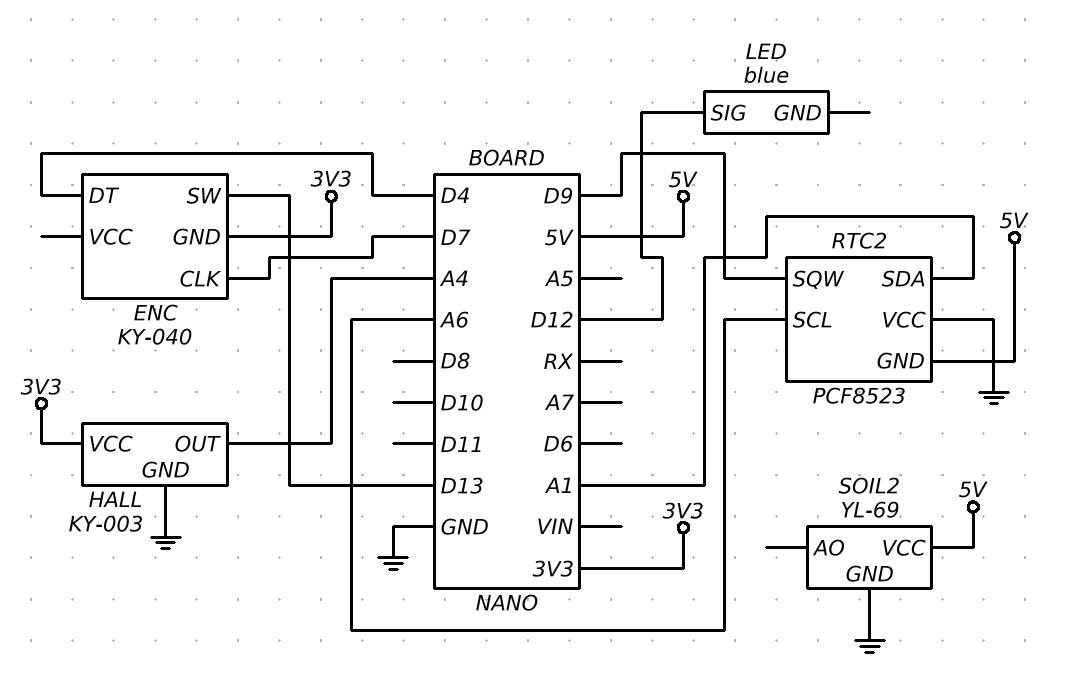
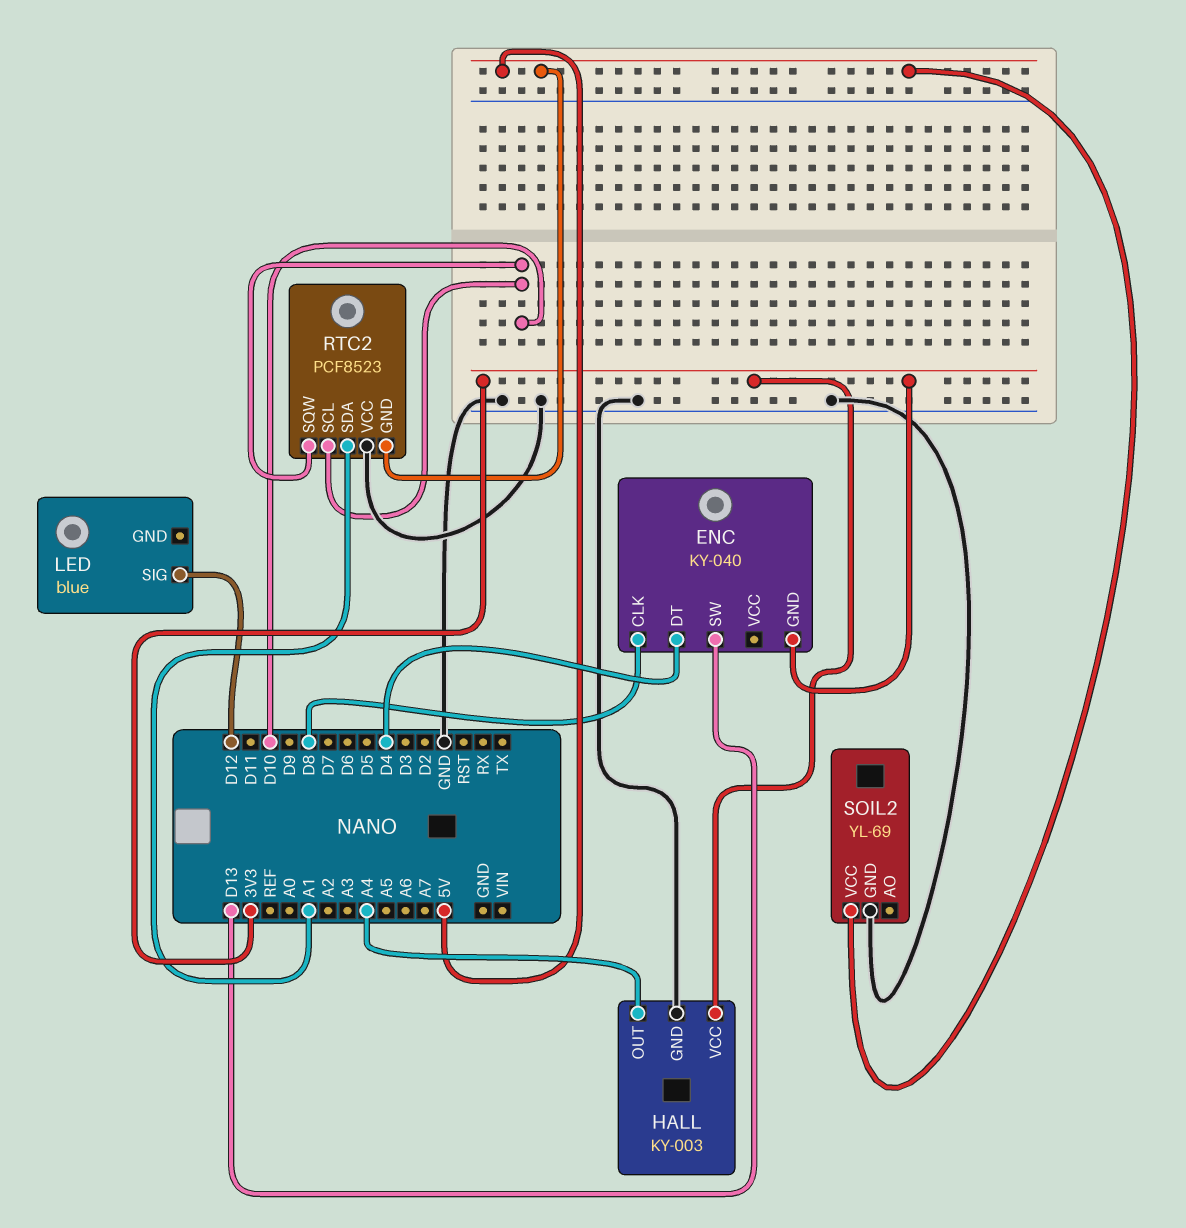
ENC pin CLK: D7 -> D8
RTC2 pin SCL: A6 -> D10
RTC2 pin SQW: D9 -> D10

